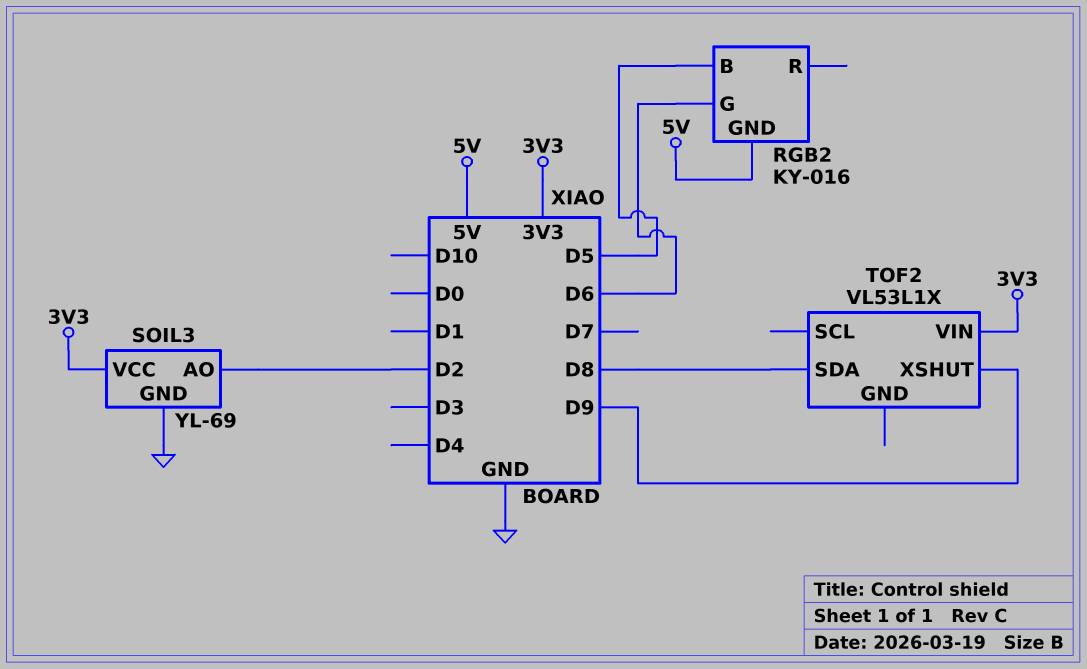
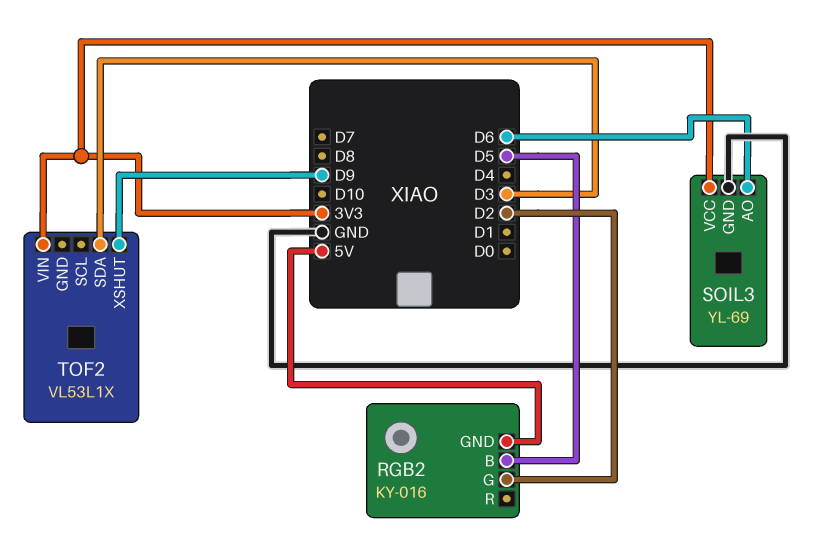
RGB2 pin G: D6 -> D2
SOIL3 pin AO: D2 -> D6
TOF2 pin SDA: D8 -> D3

